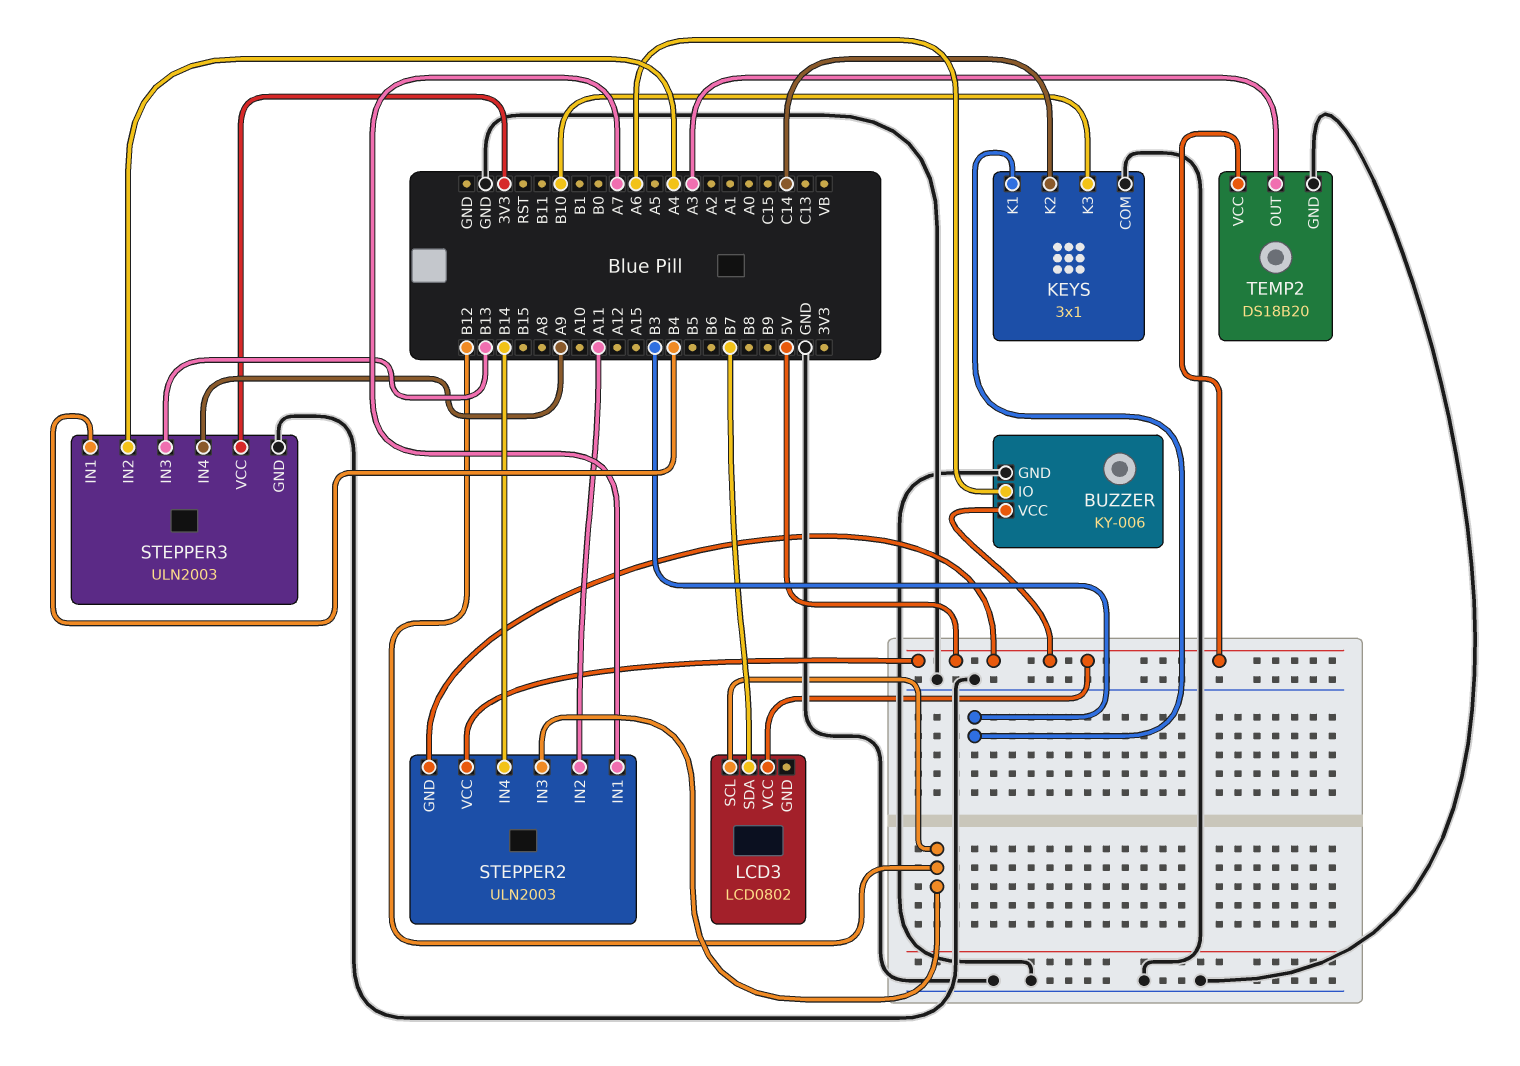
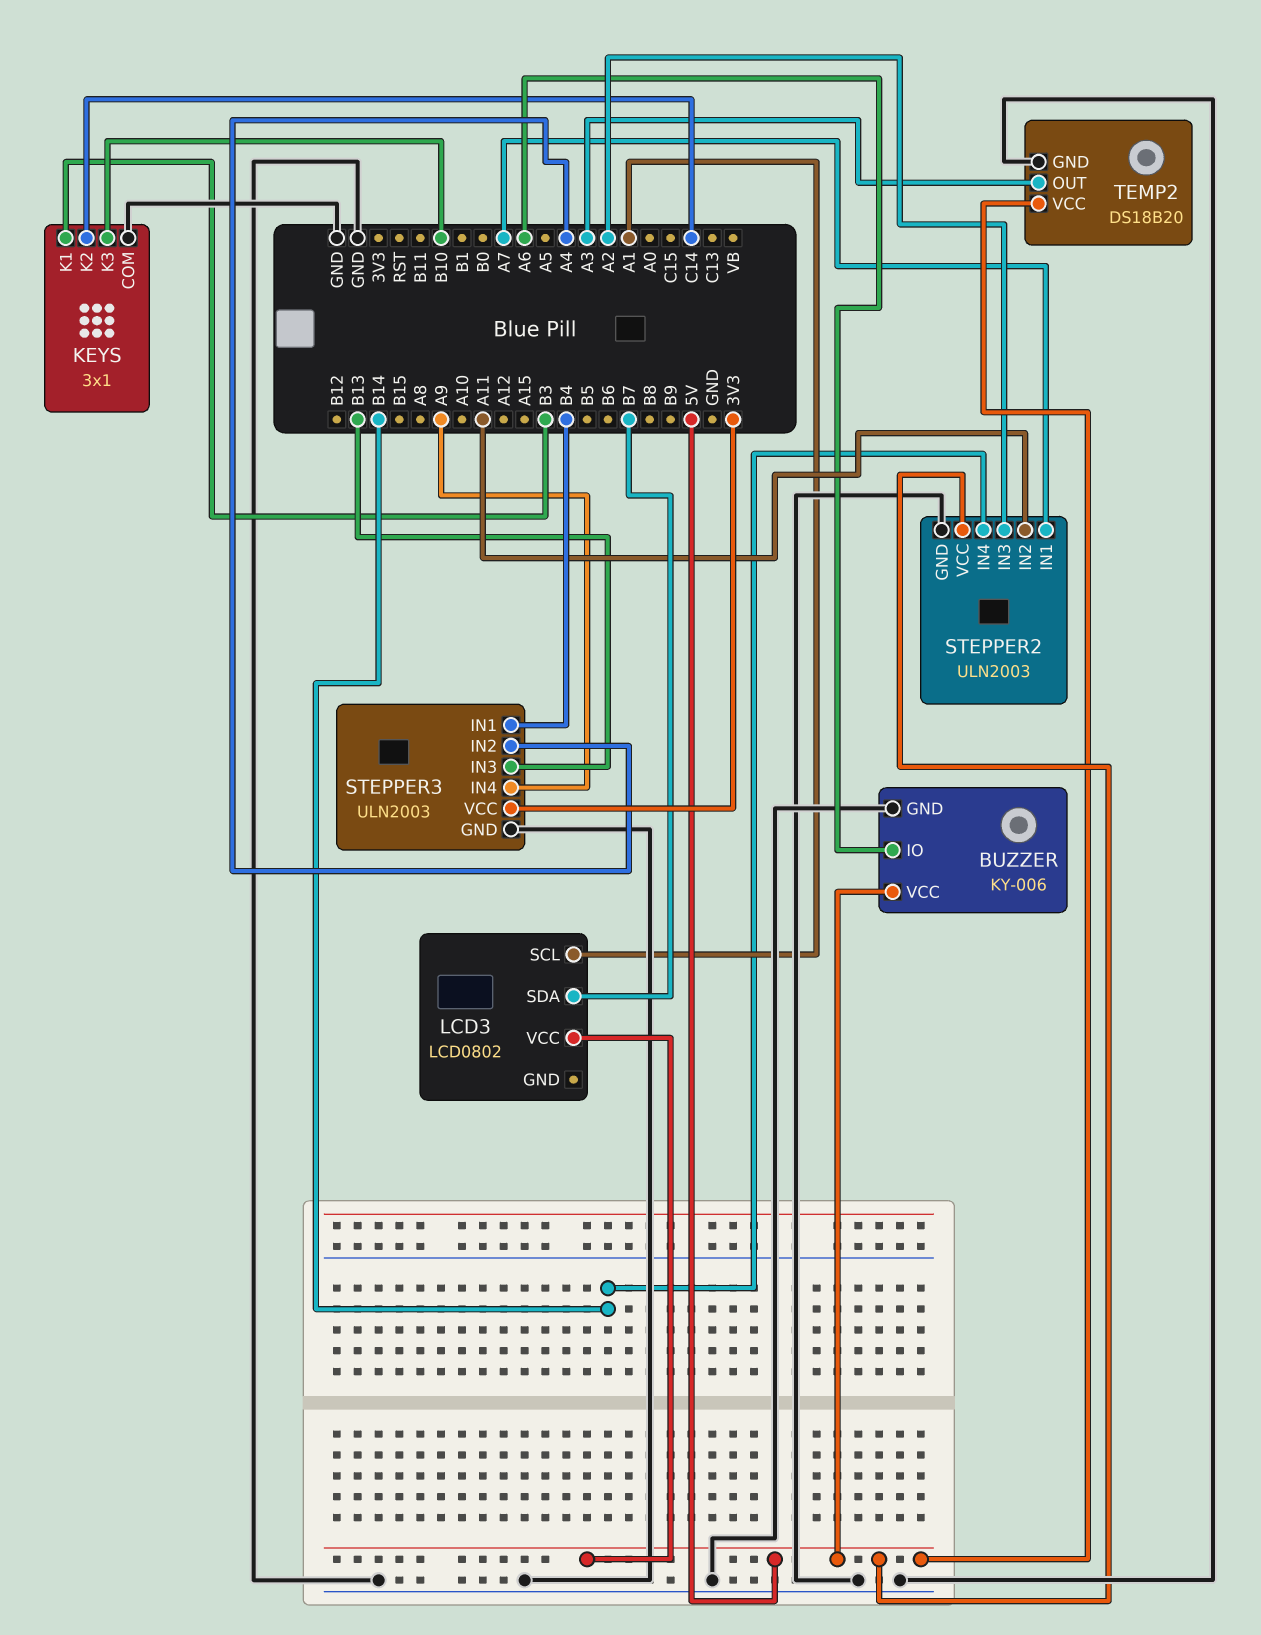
LCD3 pin SCL: B12 -> A1
STEPPER2 pin GND: 5V -> GND
STEPPER2 pin IN3: B12 -> A2

